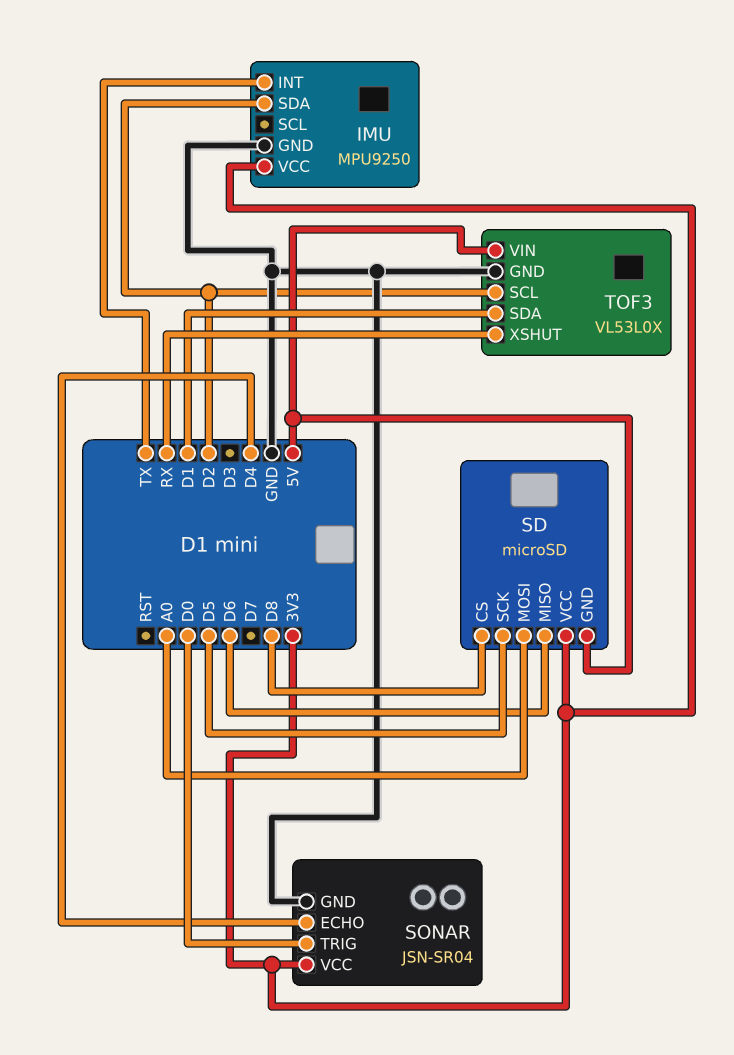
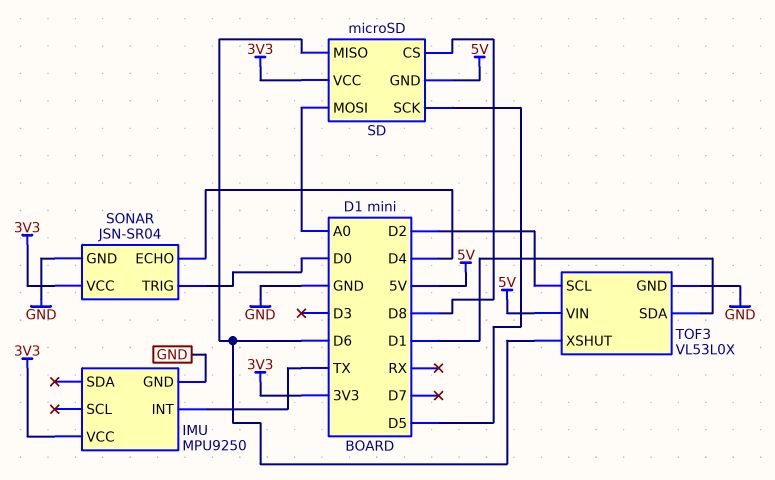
IMU pin SDA: D2 -> none
TOF3 pin XSHUT: RX -> D6

